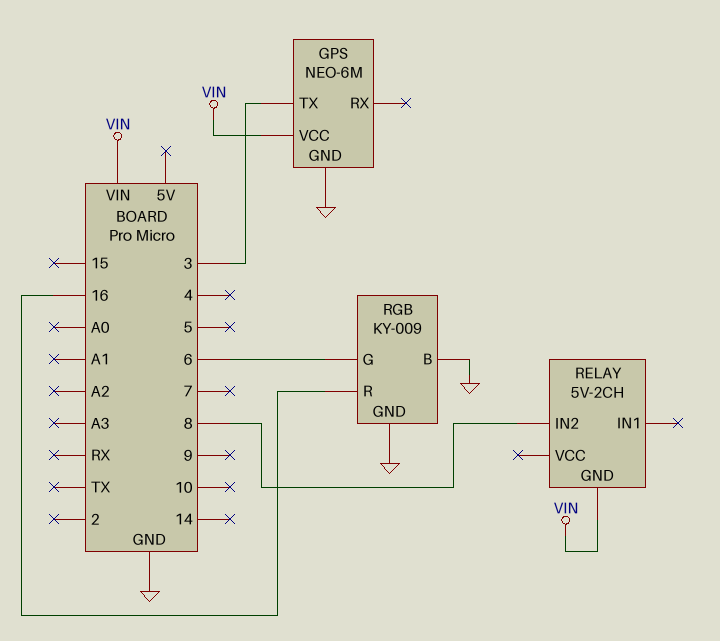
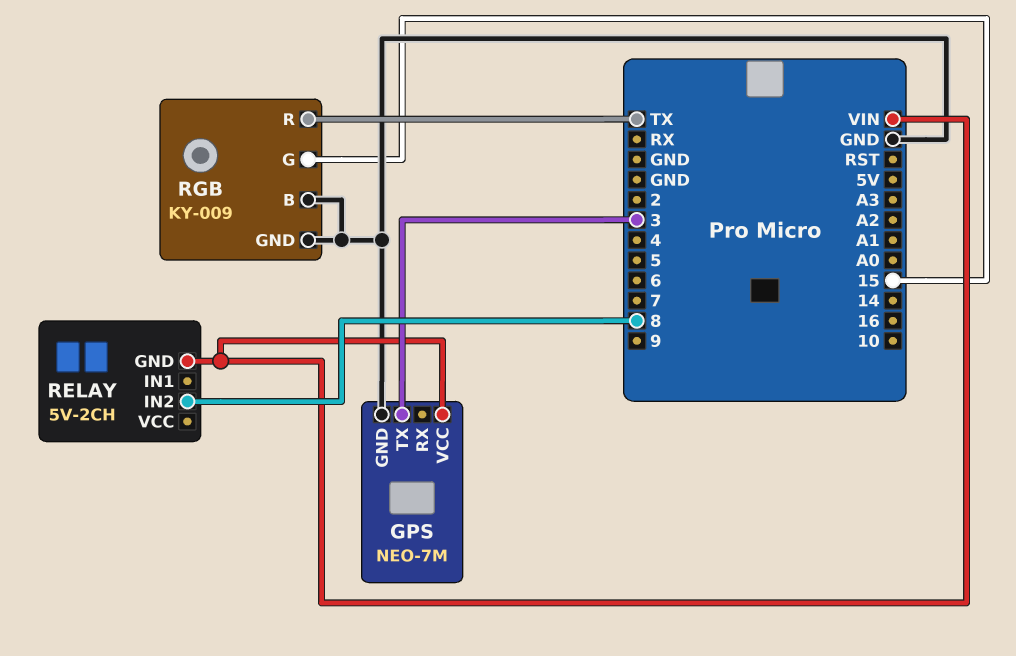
GPS: NEO-6M -> NEO-7M
RGB pin G: 6 -> 15
RGB pin R: 16 -> TX

